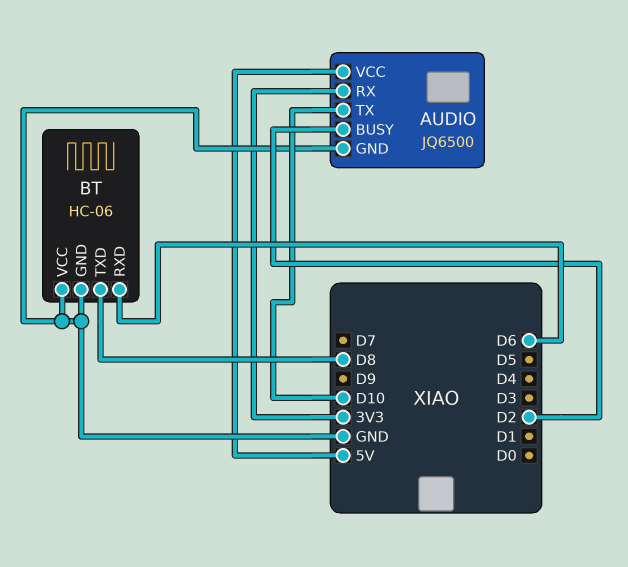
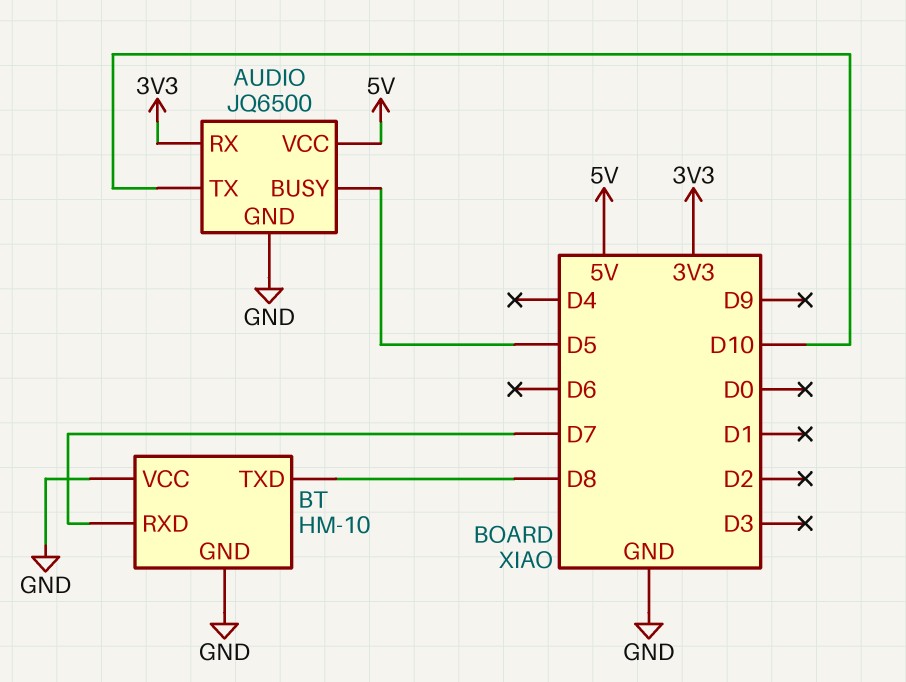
AUDIO pin BUSY: D2 -> D5
BT: HC-06 -> HM-10
BT pin RXD: D6 -> D7

